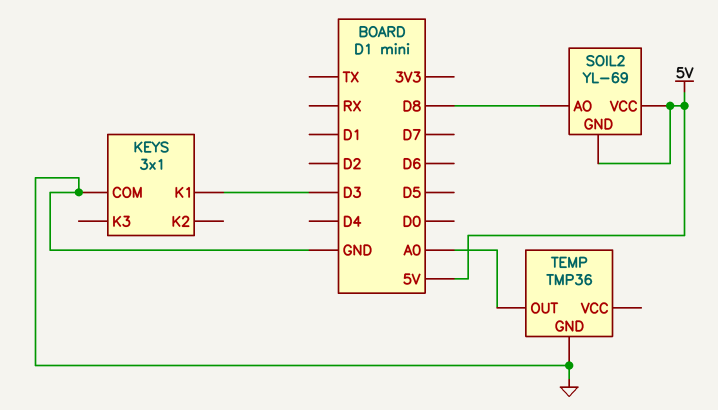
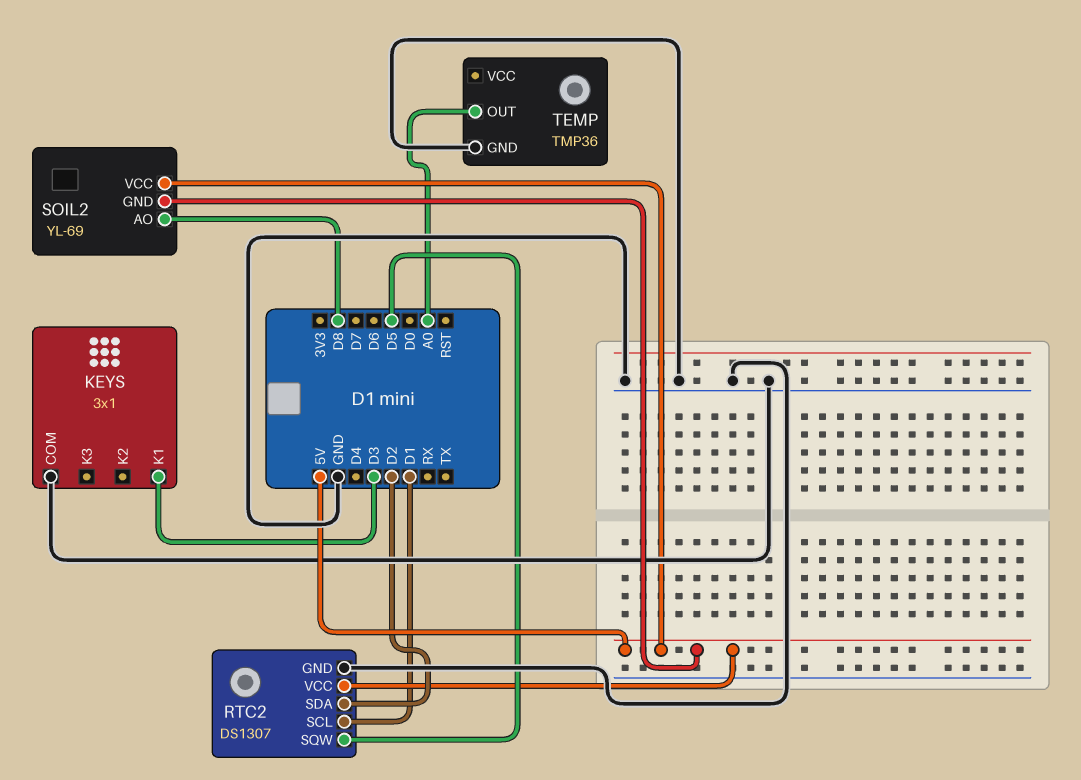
RTC2: none -> DS1307
RTC2 pin GND: none -> GND
RTC2 pin SCL: none -> D1
RTC2 pin SDA: none -> D2
RTC2 pin SQW: none -> D5
RTC2 pin VCC: none -> 5V

